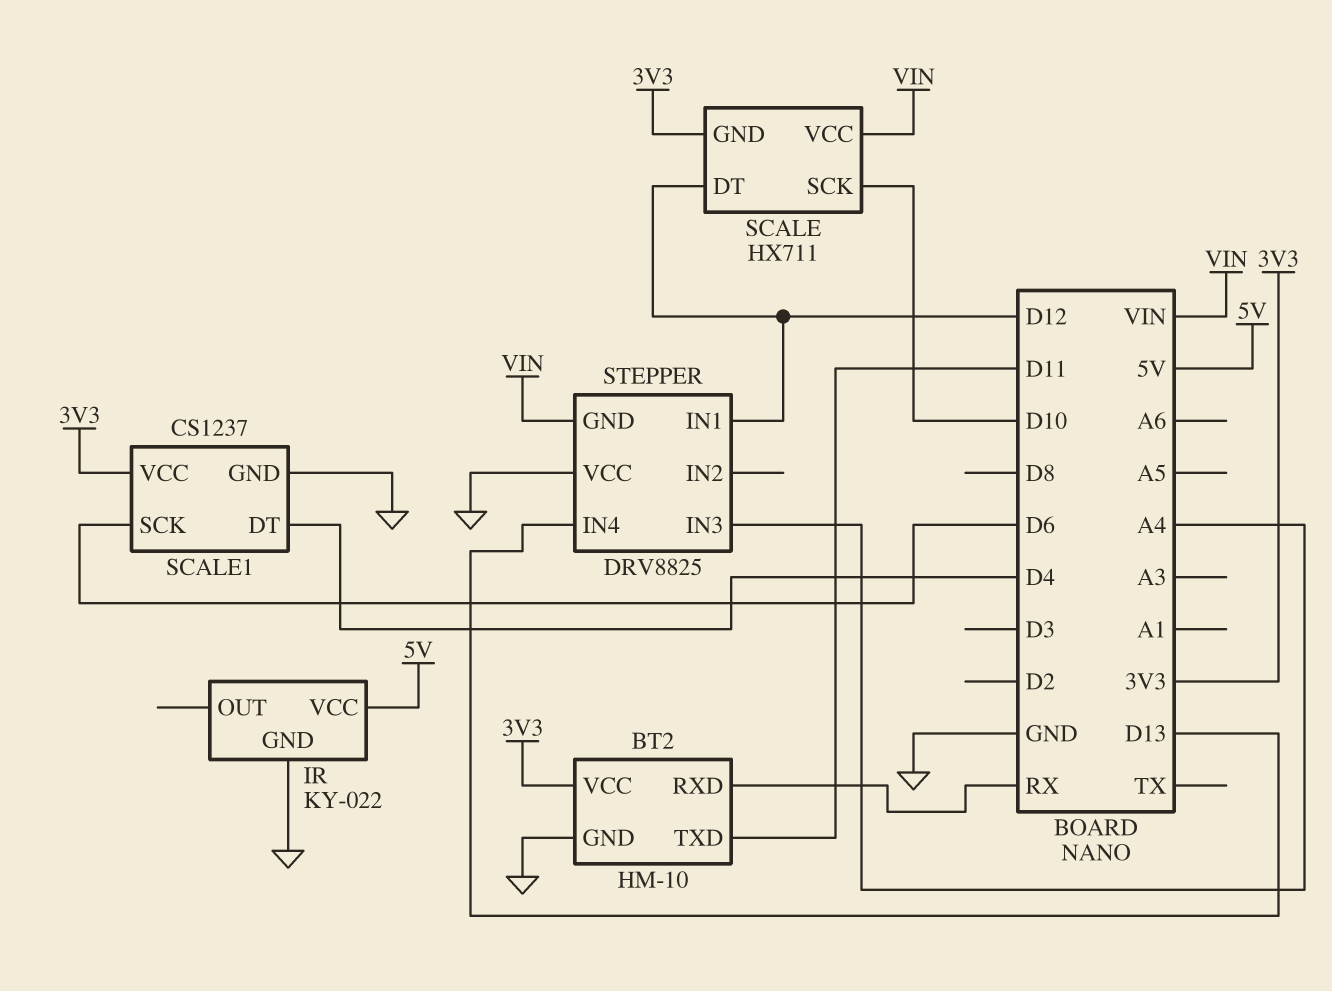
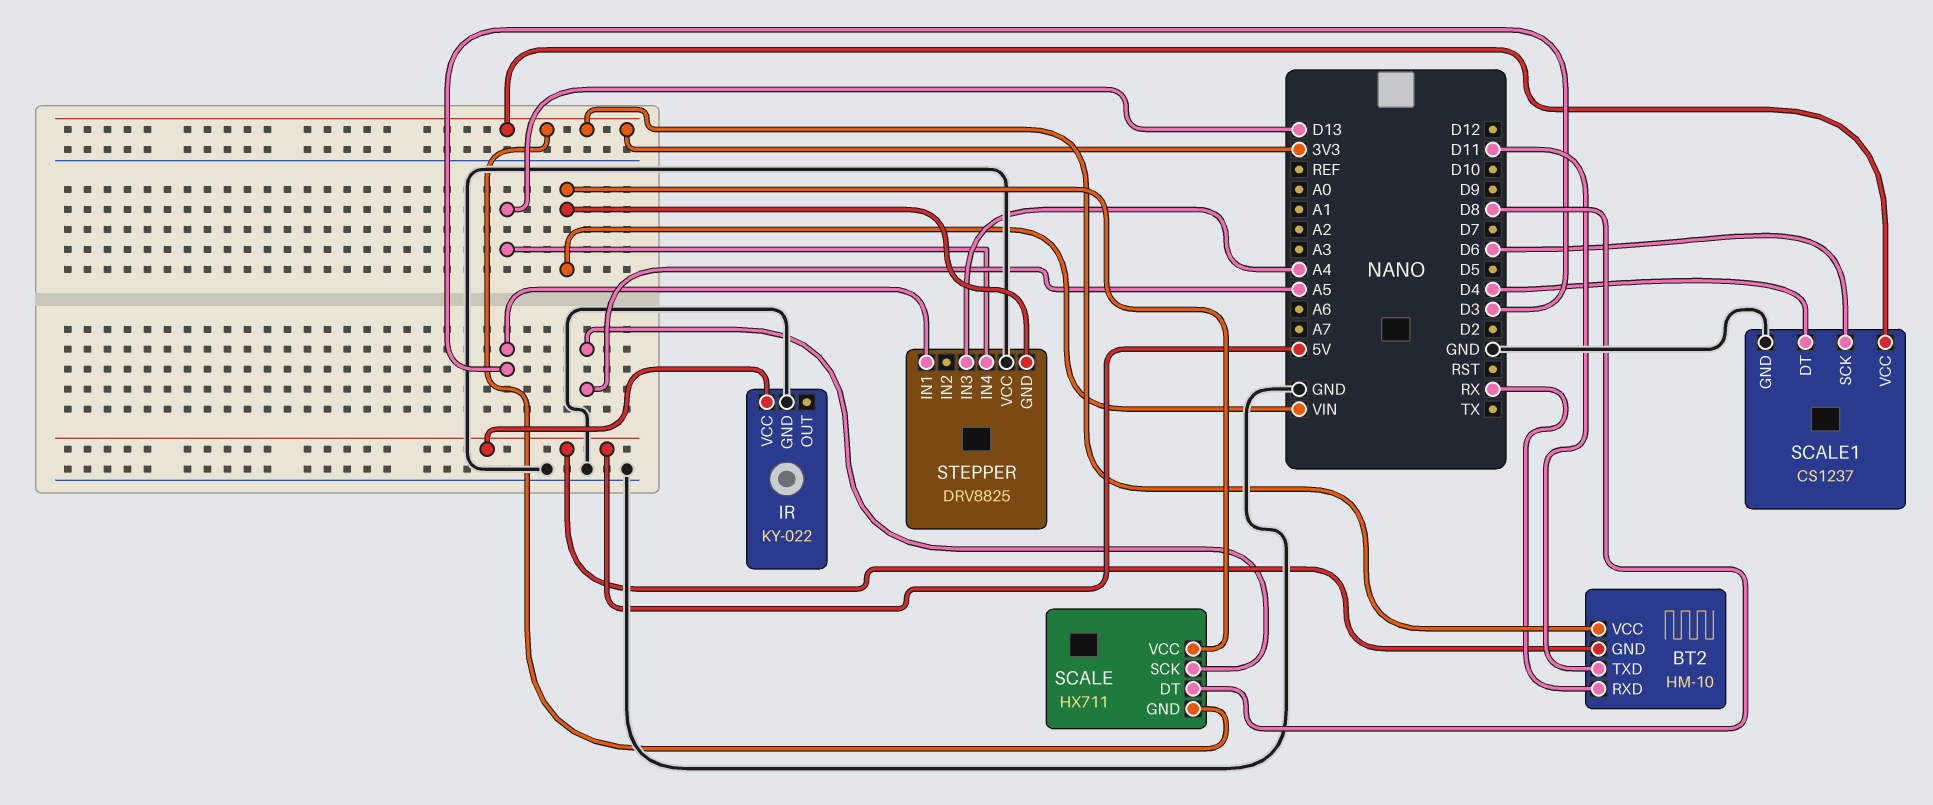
BT2 pin GND: GND -> 5V
SCALE pin DT: D12 -> D8
SCALE pin SCK: D10 -> A5
STEPPER pin IN1: D12 -> D3

